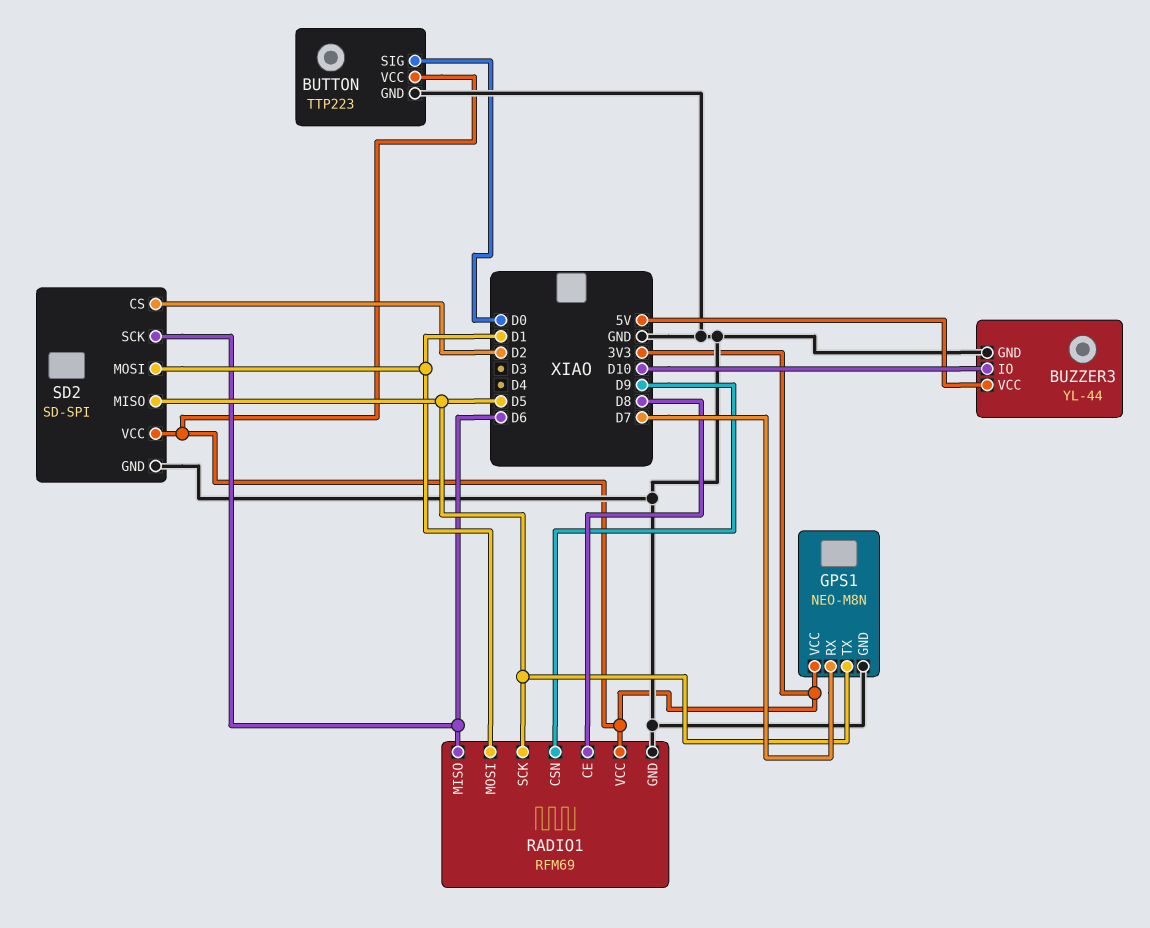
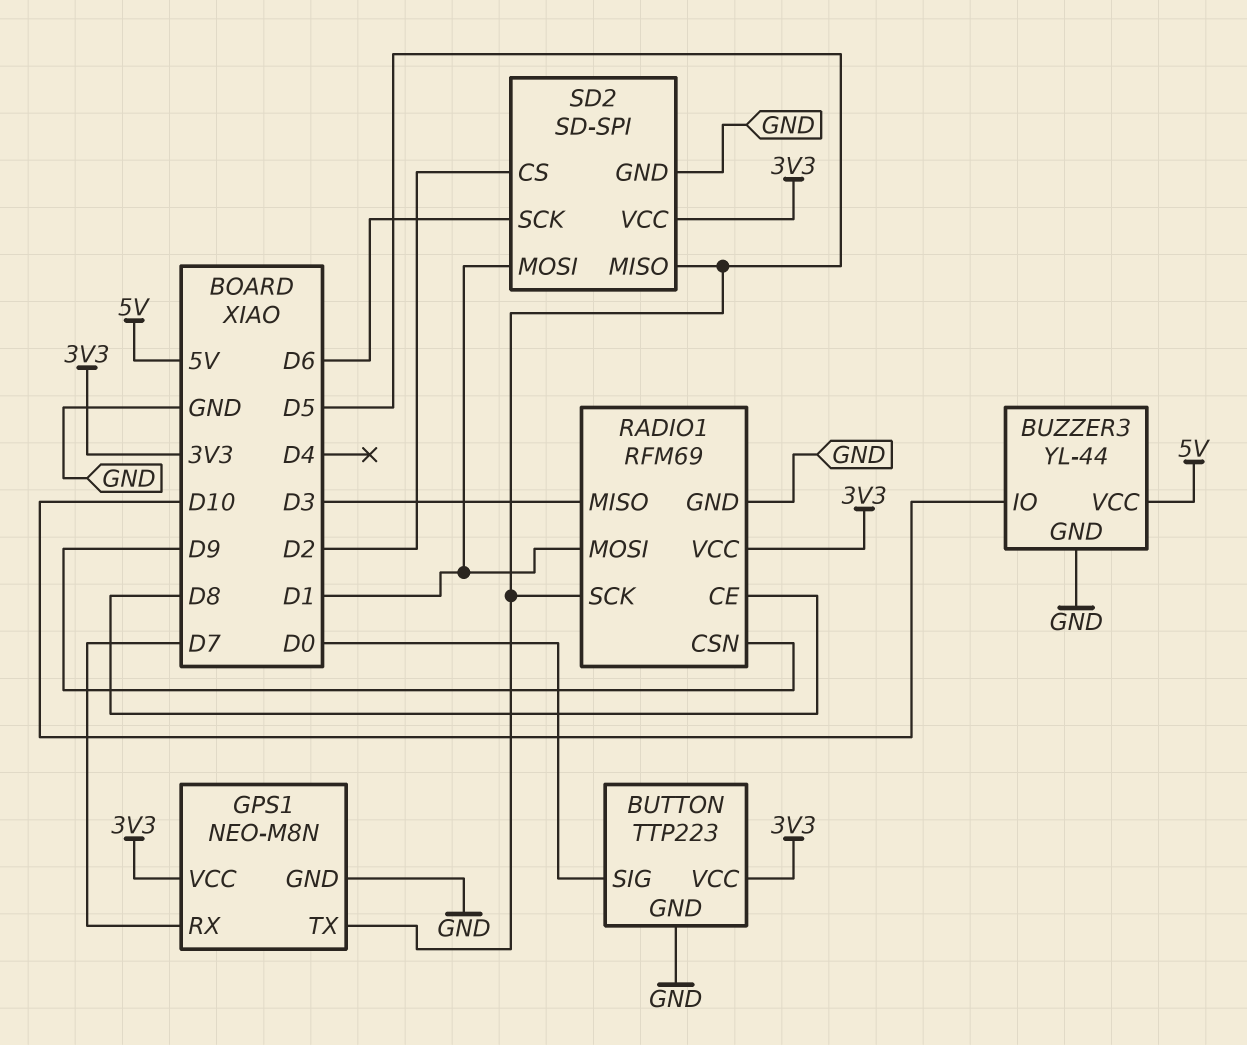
RADIO1 pin MISO: D6 -> D3

